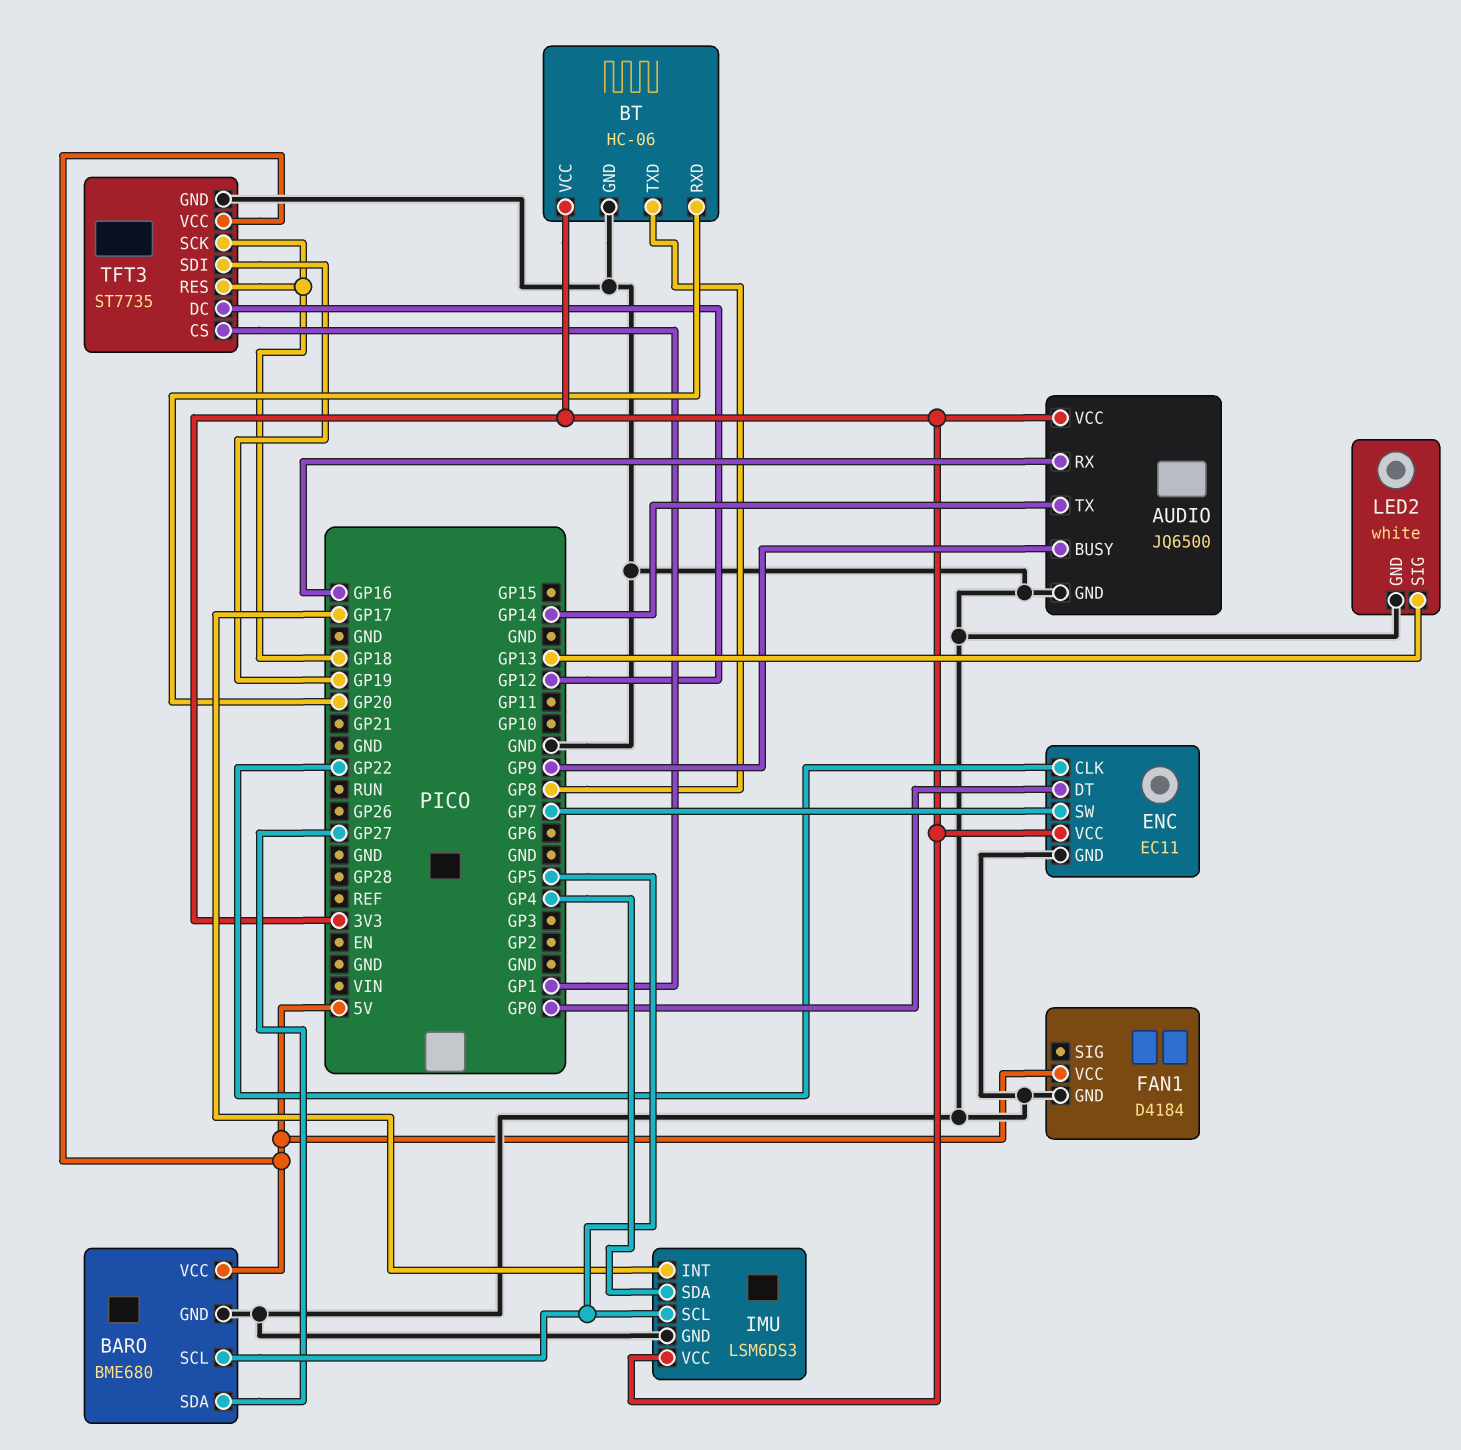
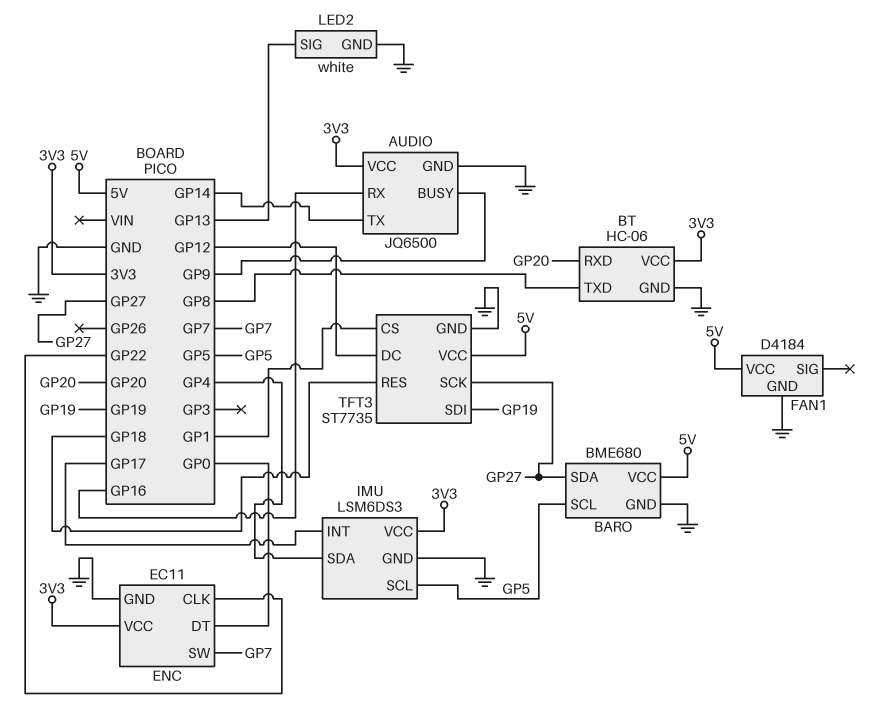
TFT3 pin SCK: GP18 -> GP27

